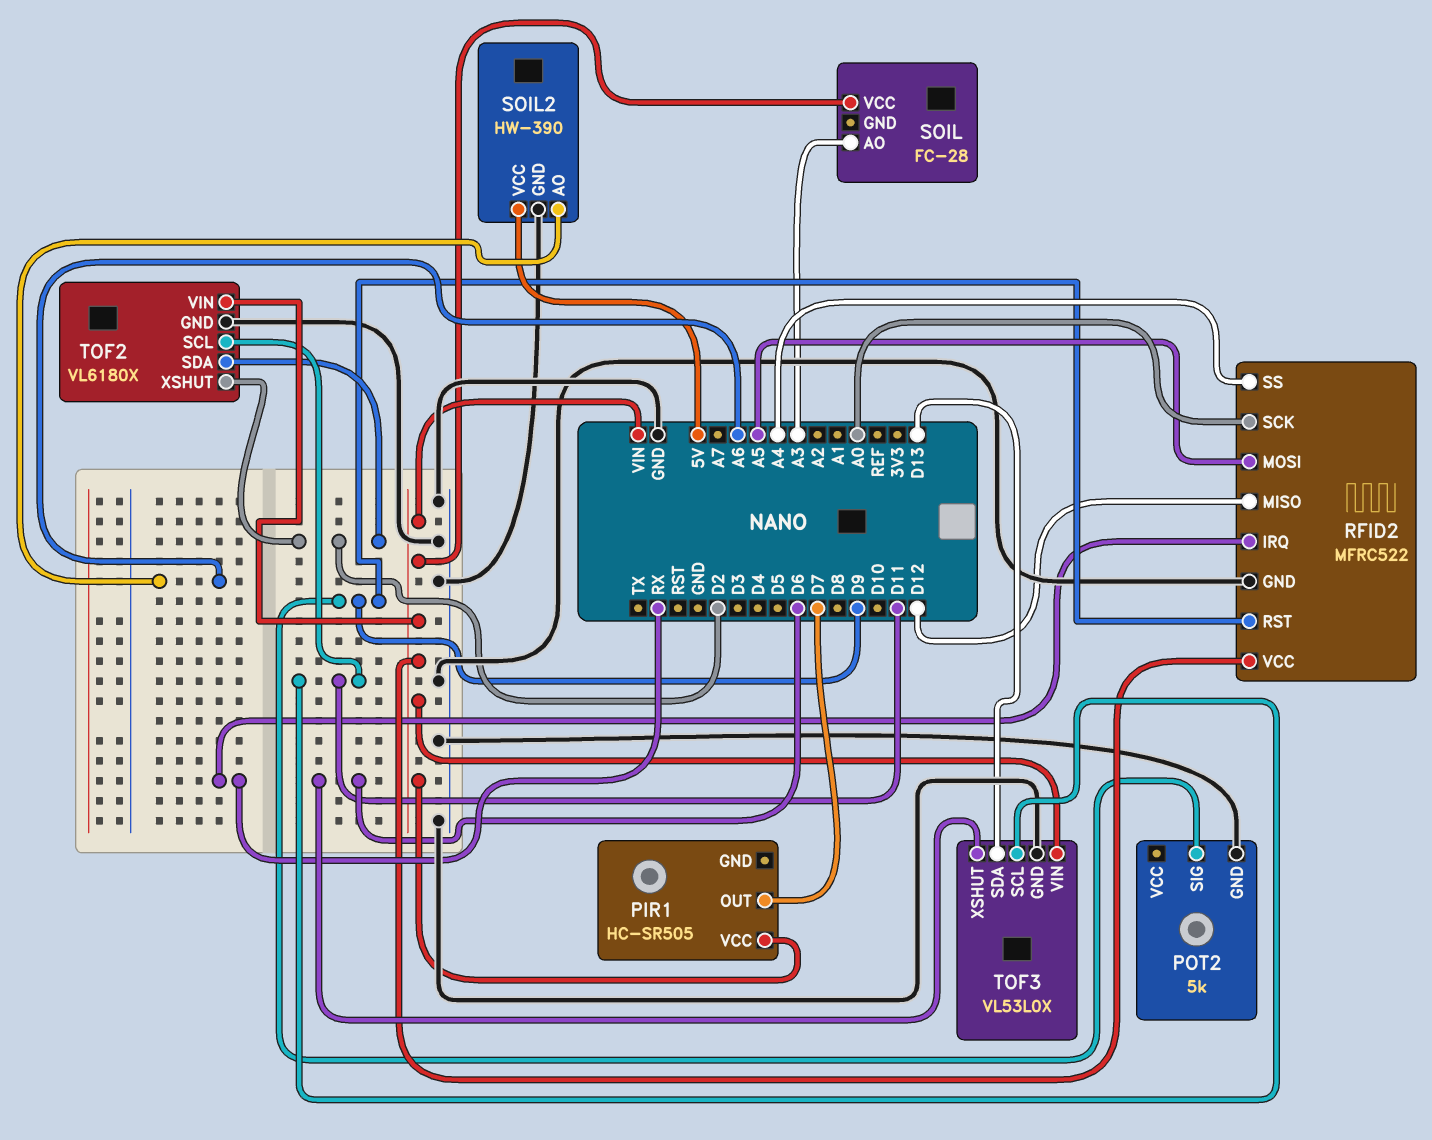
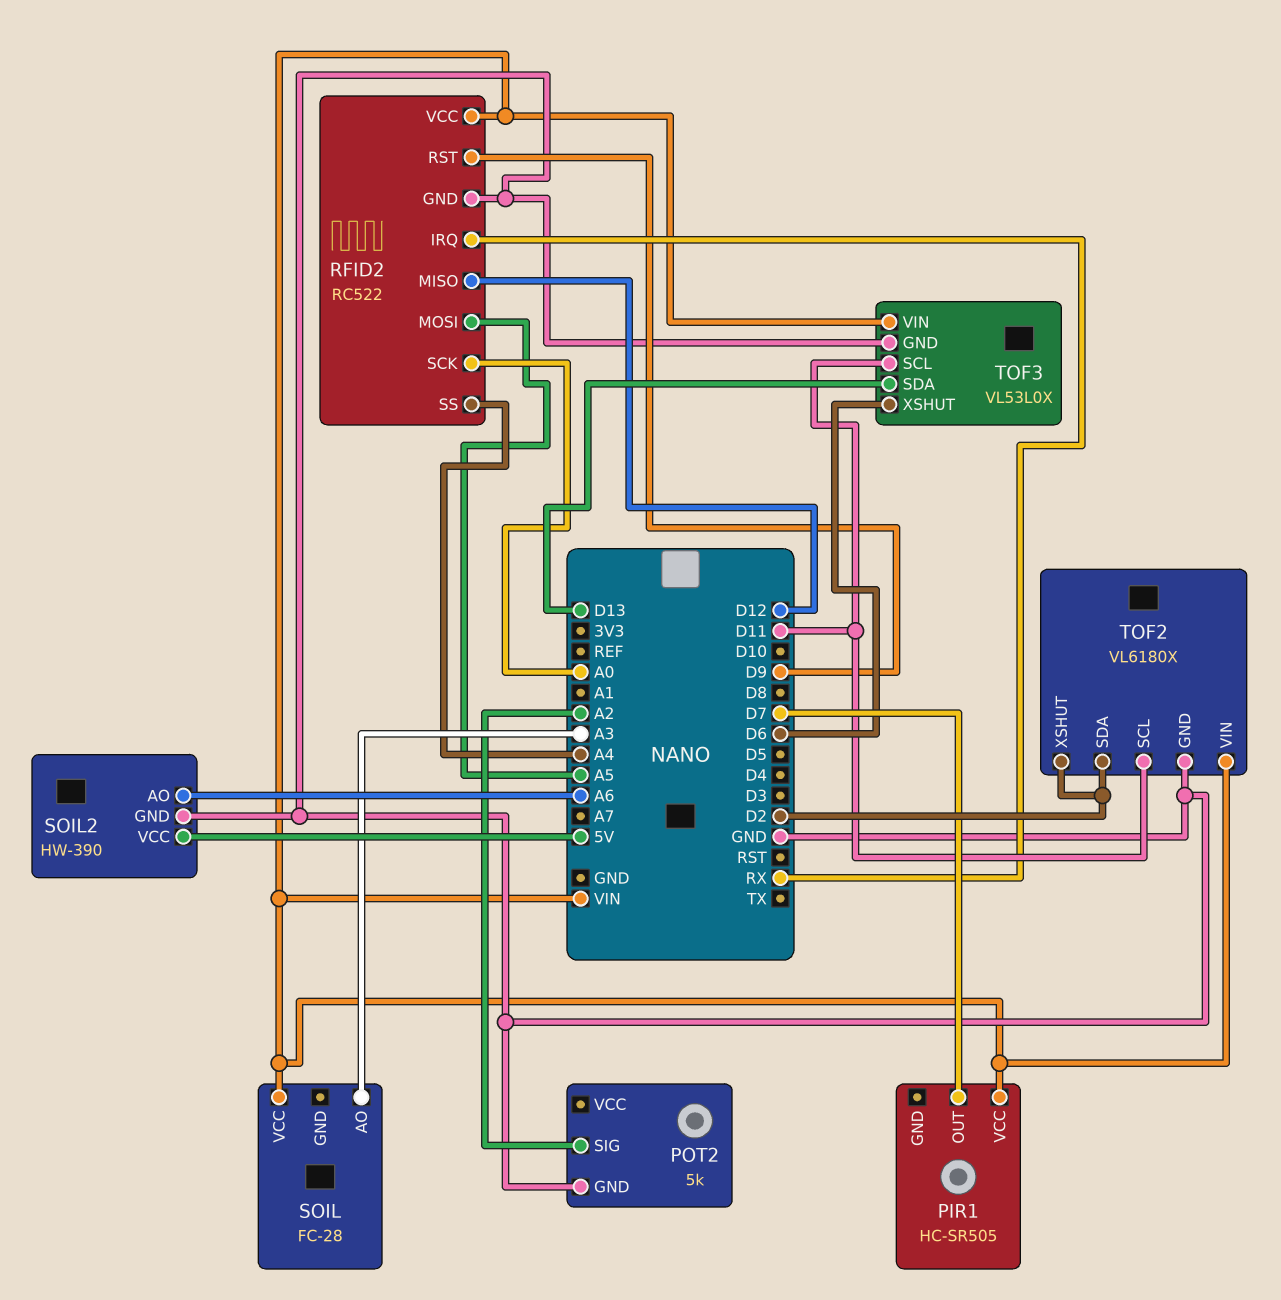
POT2 pin SIG: D9 -> A2
RFID2: MFRC522 -> RC522

